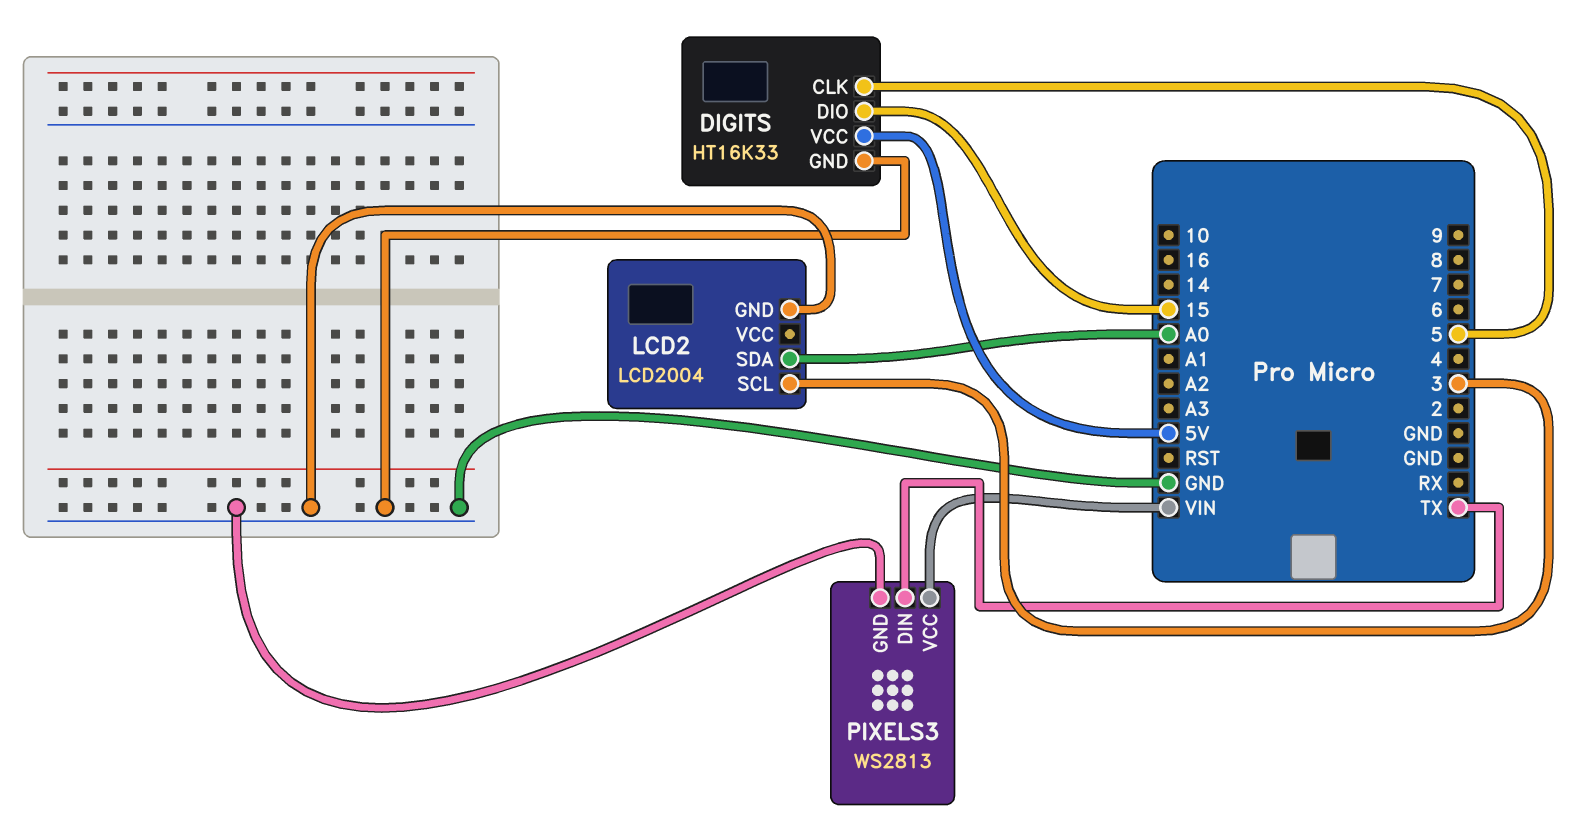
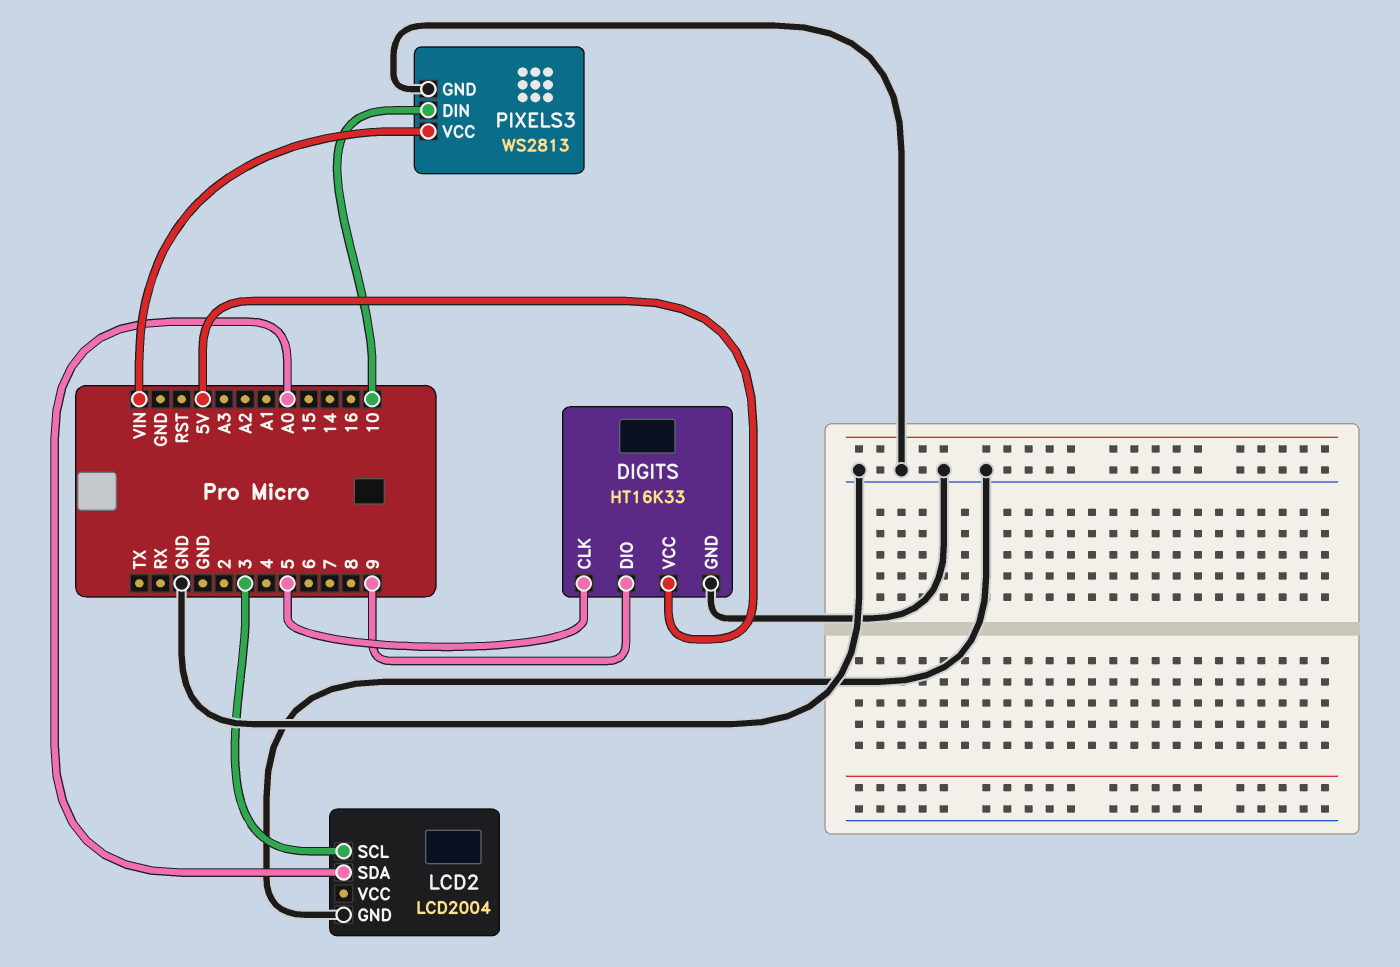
DIGITS pin DIO: 15 -> 9
PIXELS3 pin DIN: TX -> 10

